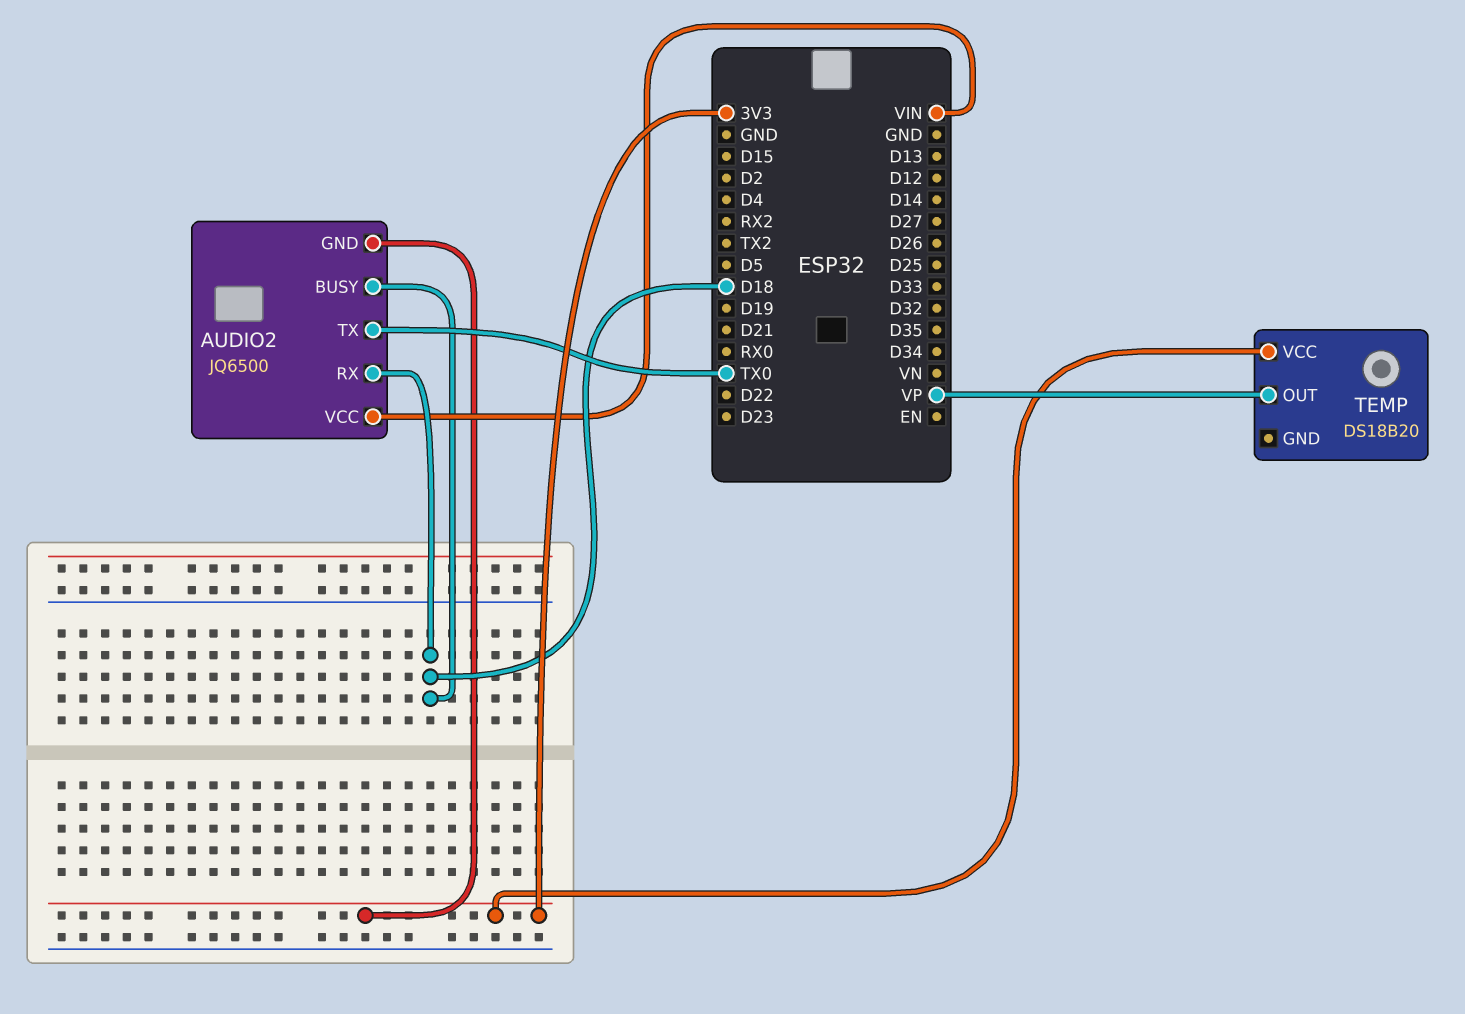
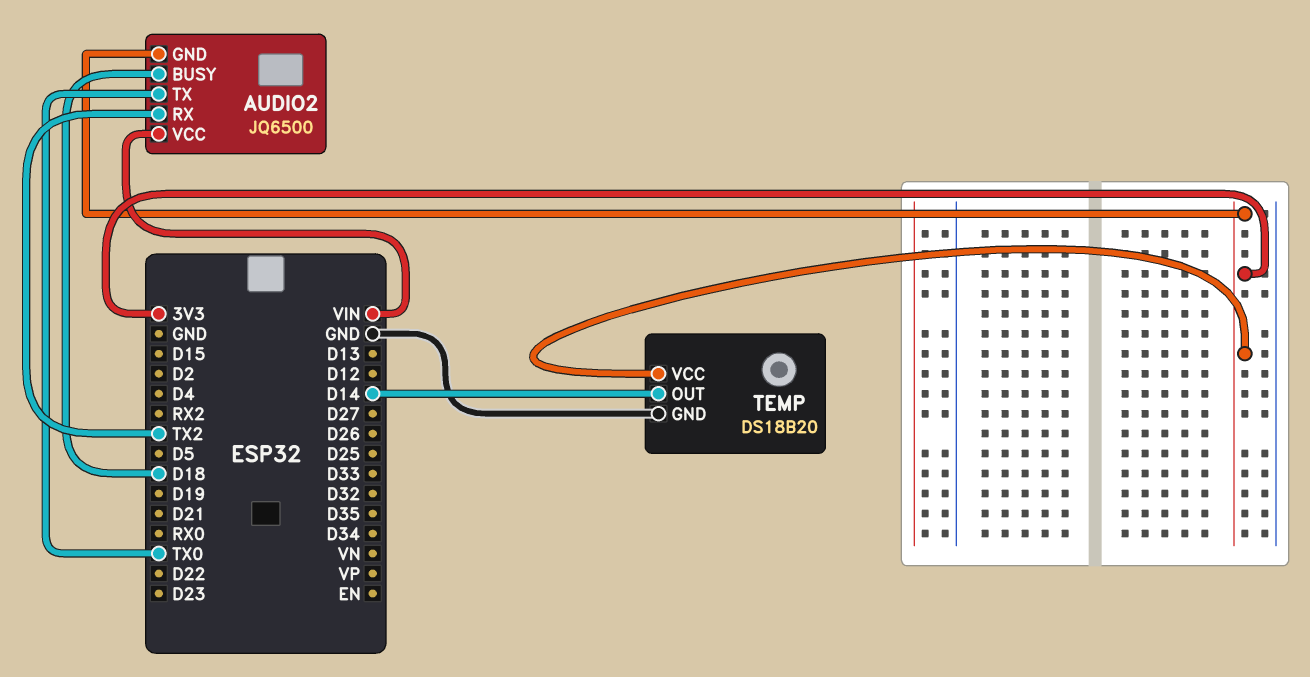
AUDIO2 pin RX: D18 -> TX2
TEMP pin GND: none -> GND
TEMP pin OUT: VP -> D14

